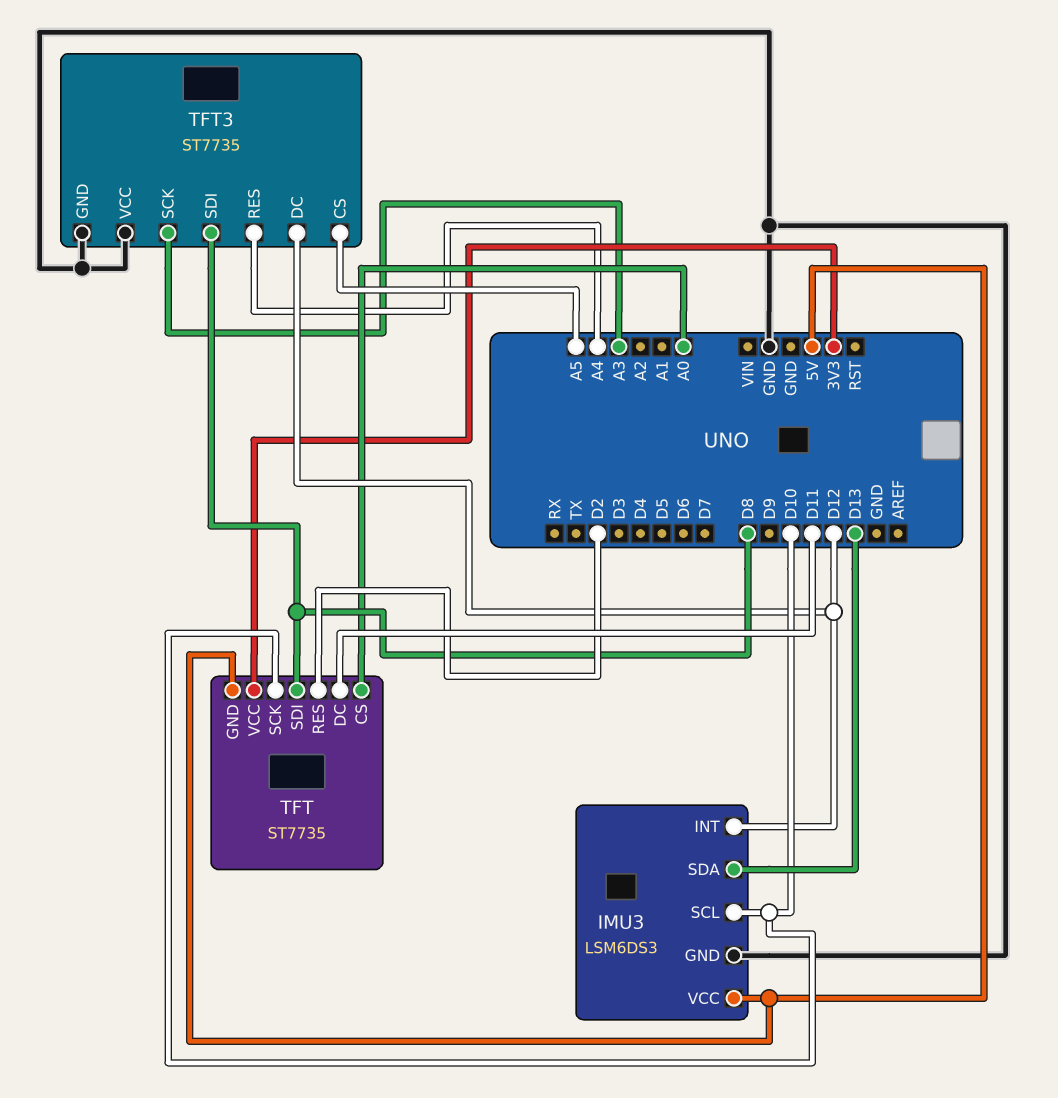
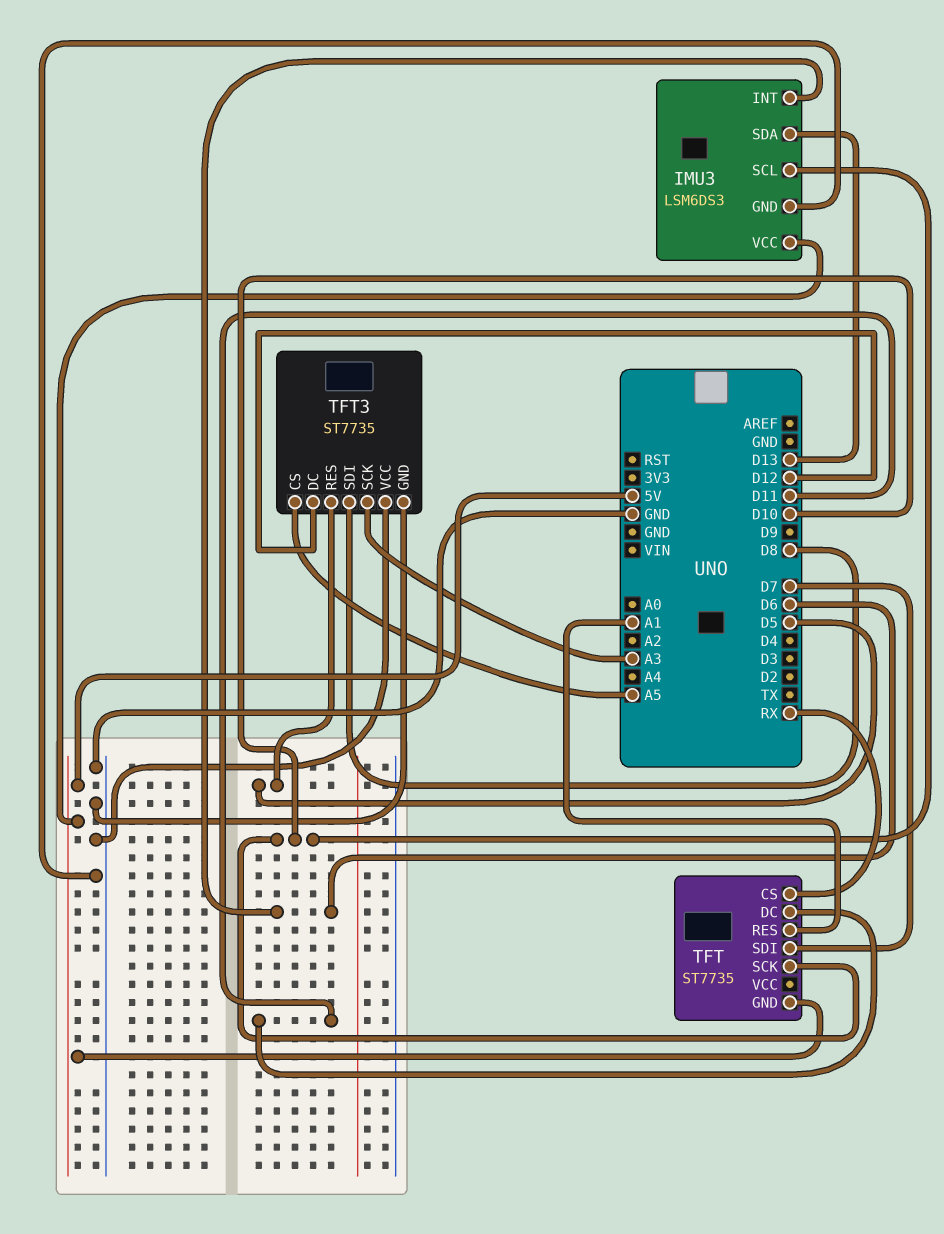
IMU3 pin INT: D12 -> D6
TFT pin CS: A0 -> RX
TFT pin RES: D2 -> A1
TFT pin SDI: D8 -> D7
TFT pin VCC: 3V3 -> none
TFT3 pin RES: A4 -> D5

